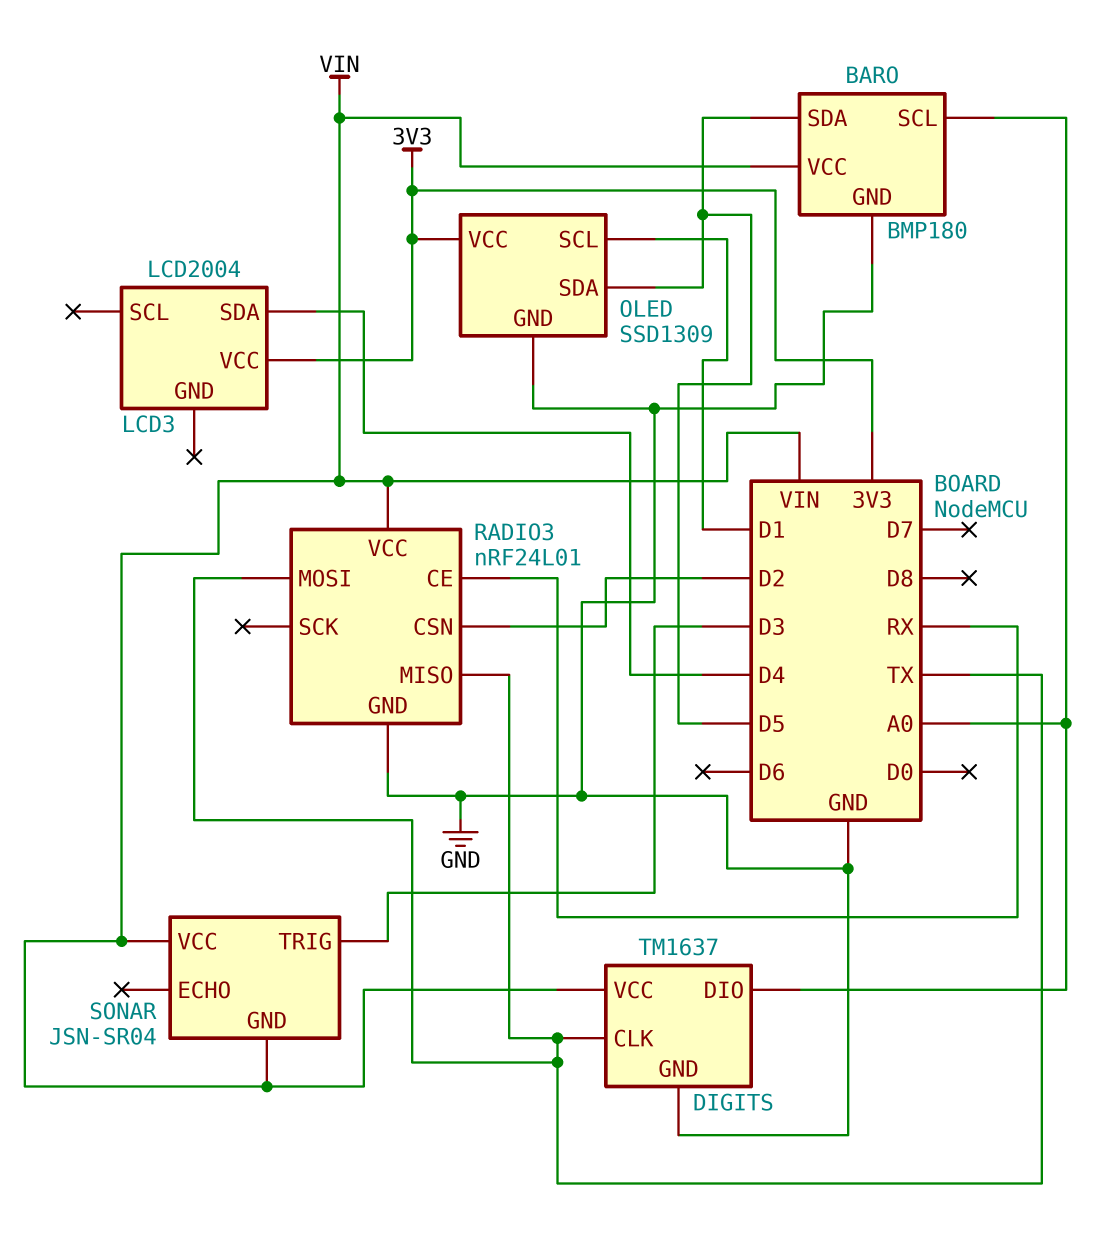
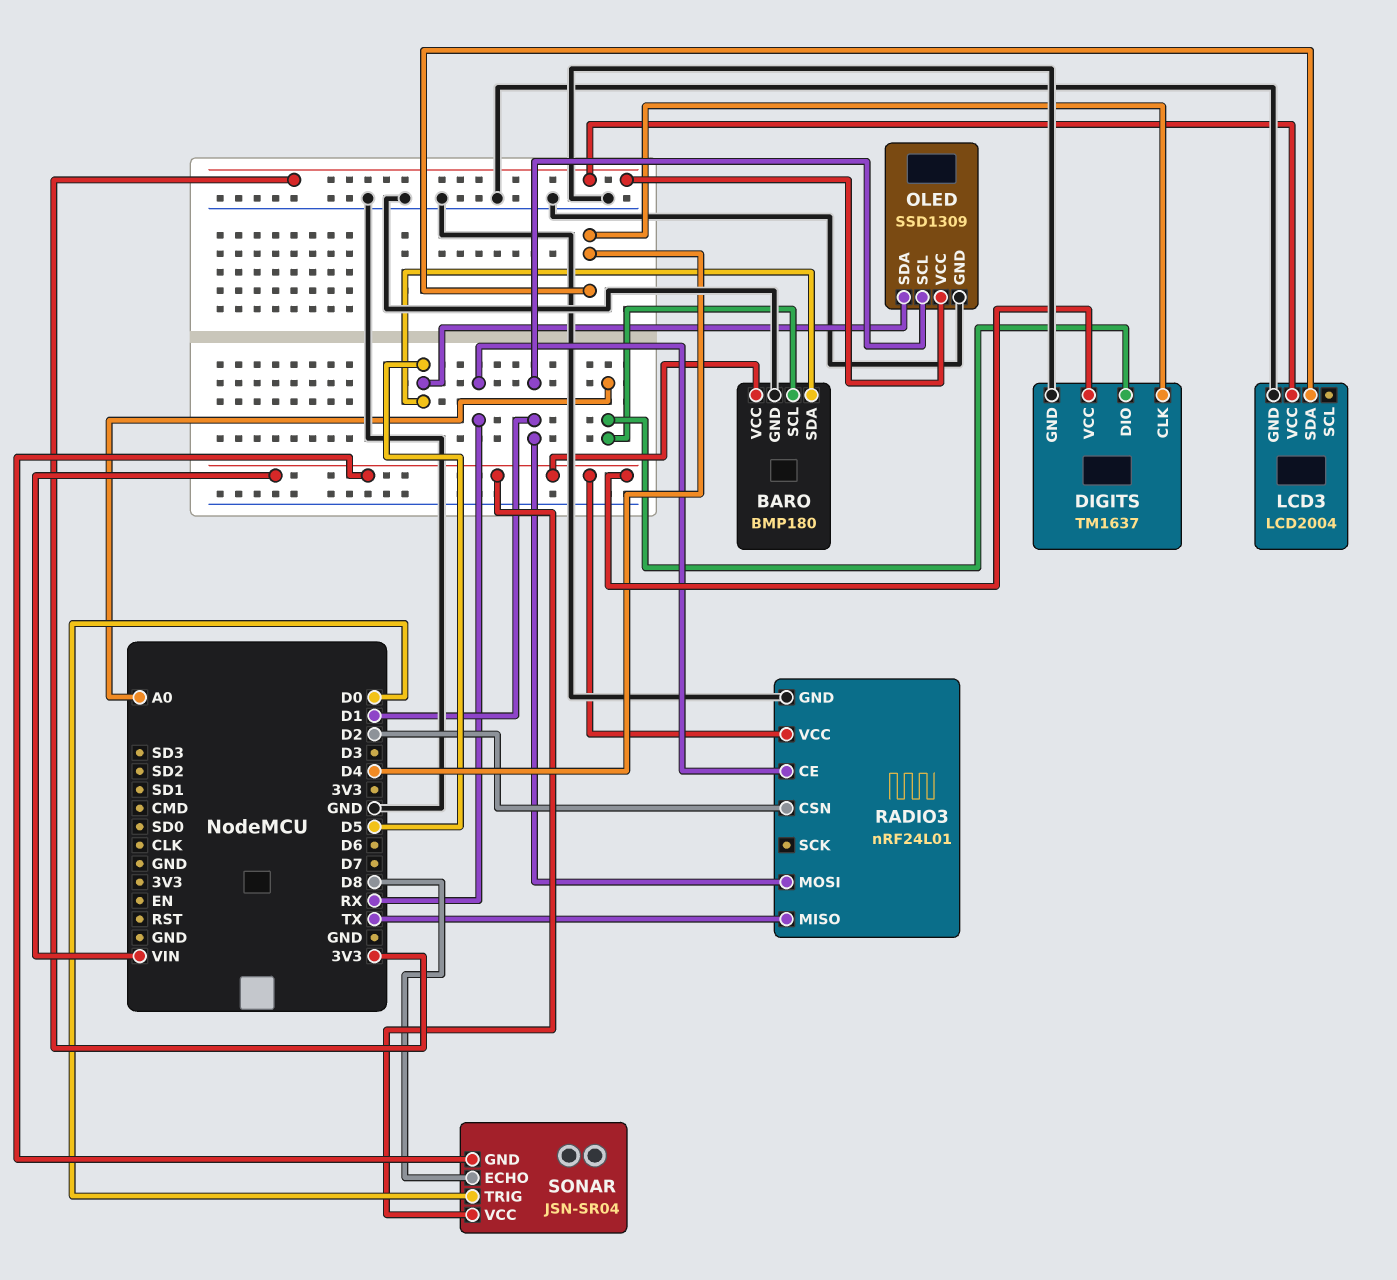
DIGITS pin CLK: TX -> D4
LCD3 pin GND: none -> GND
RADIO3 pin MOSI: TX -> D1
SONAR pin ECHO: none -> D8
SONAR pin TRIG: D3 -> D0

